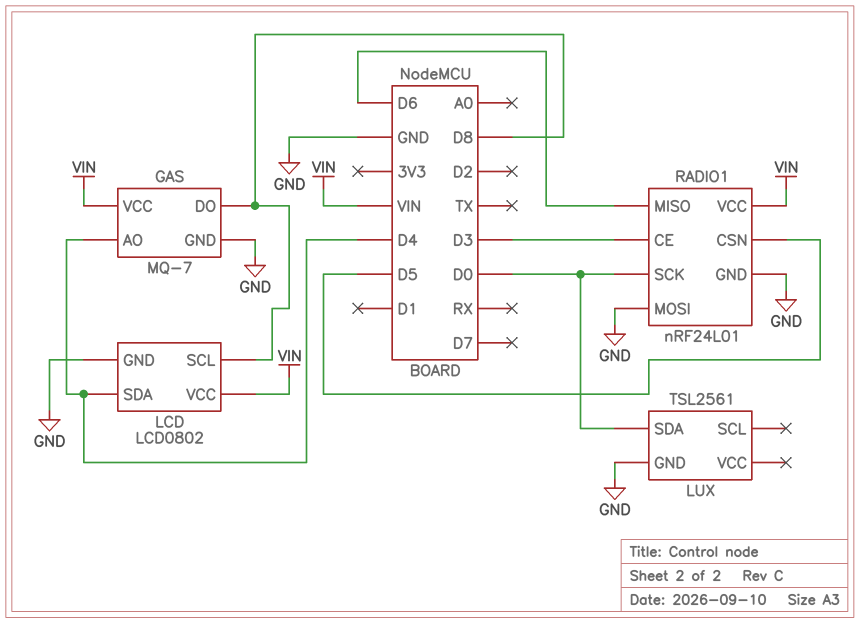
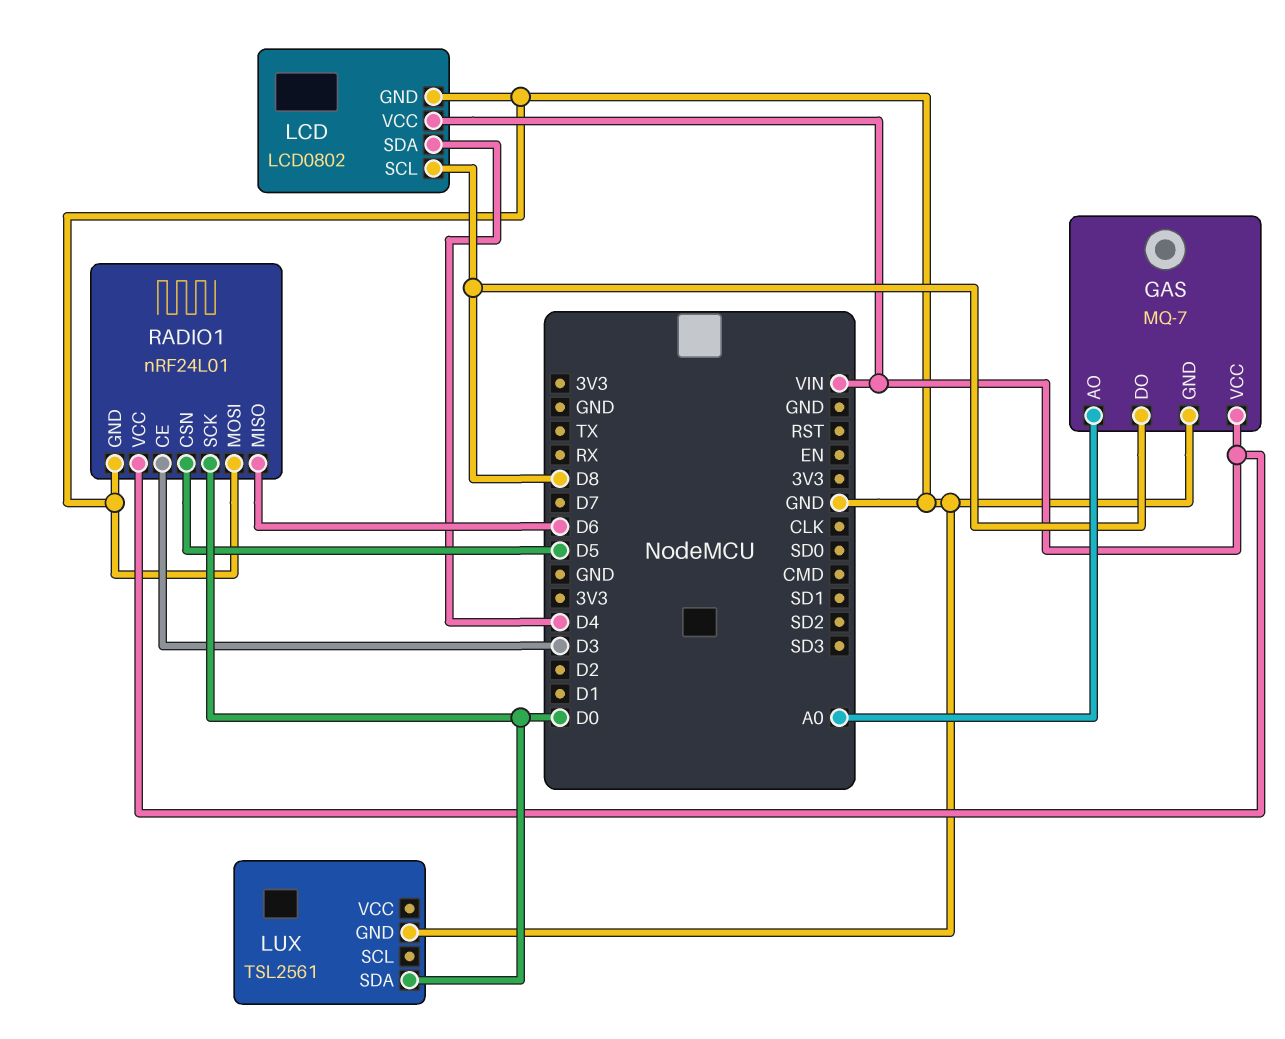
GAS pin AO: D4 -> A0

